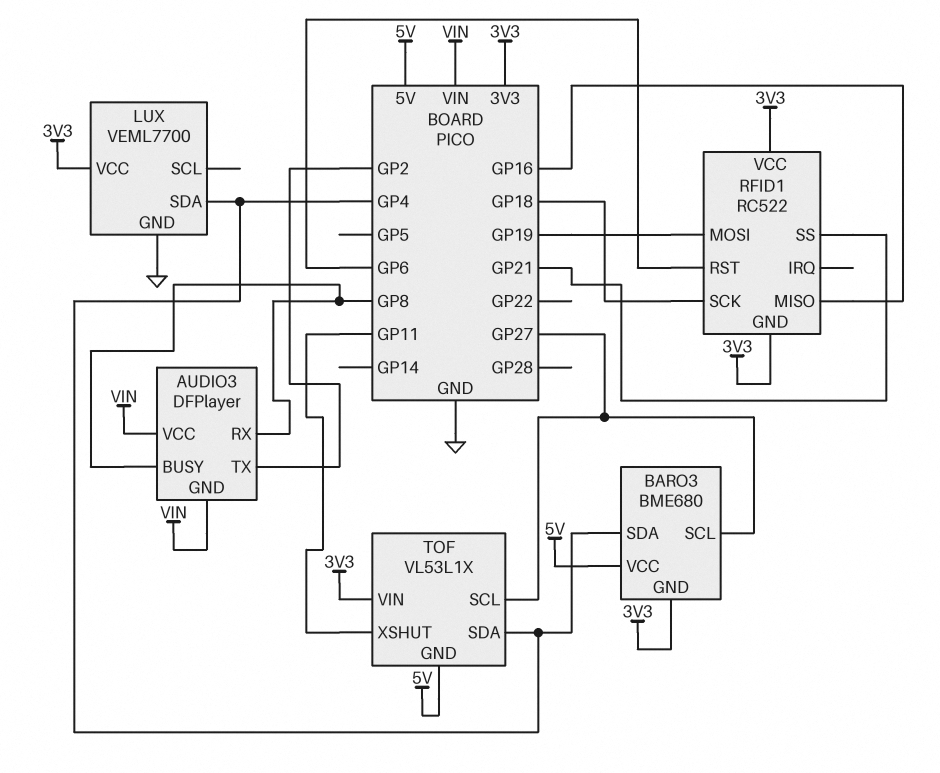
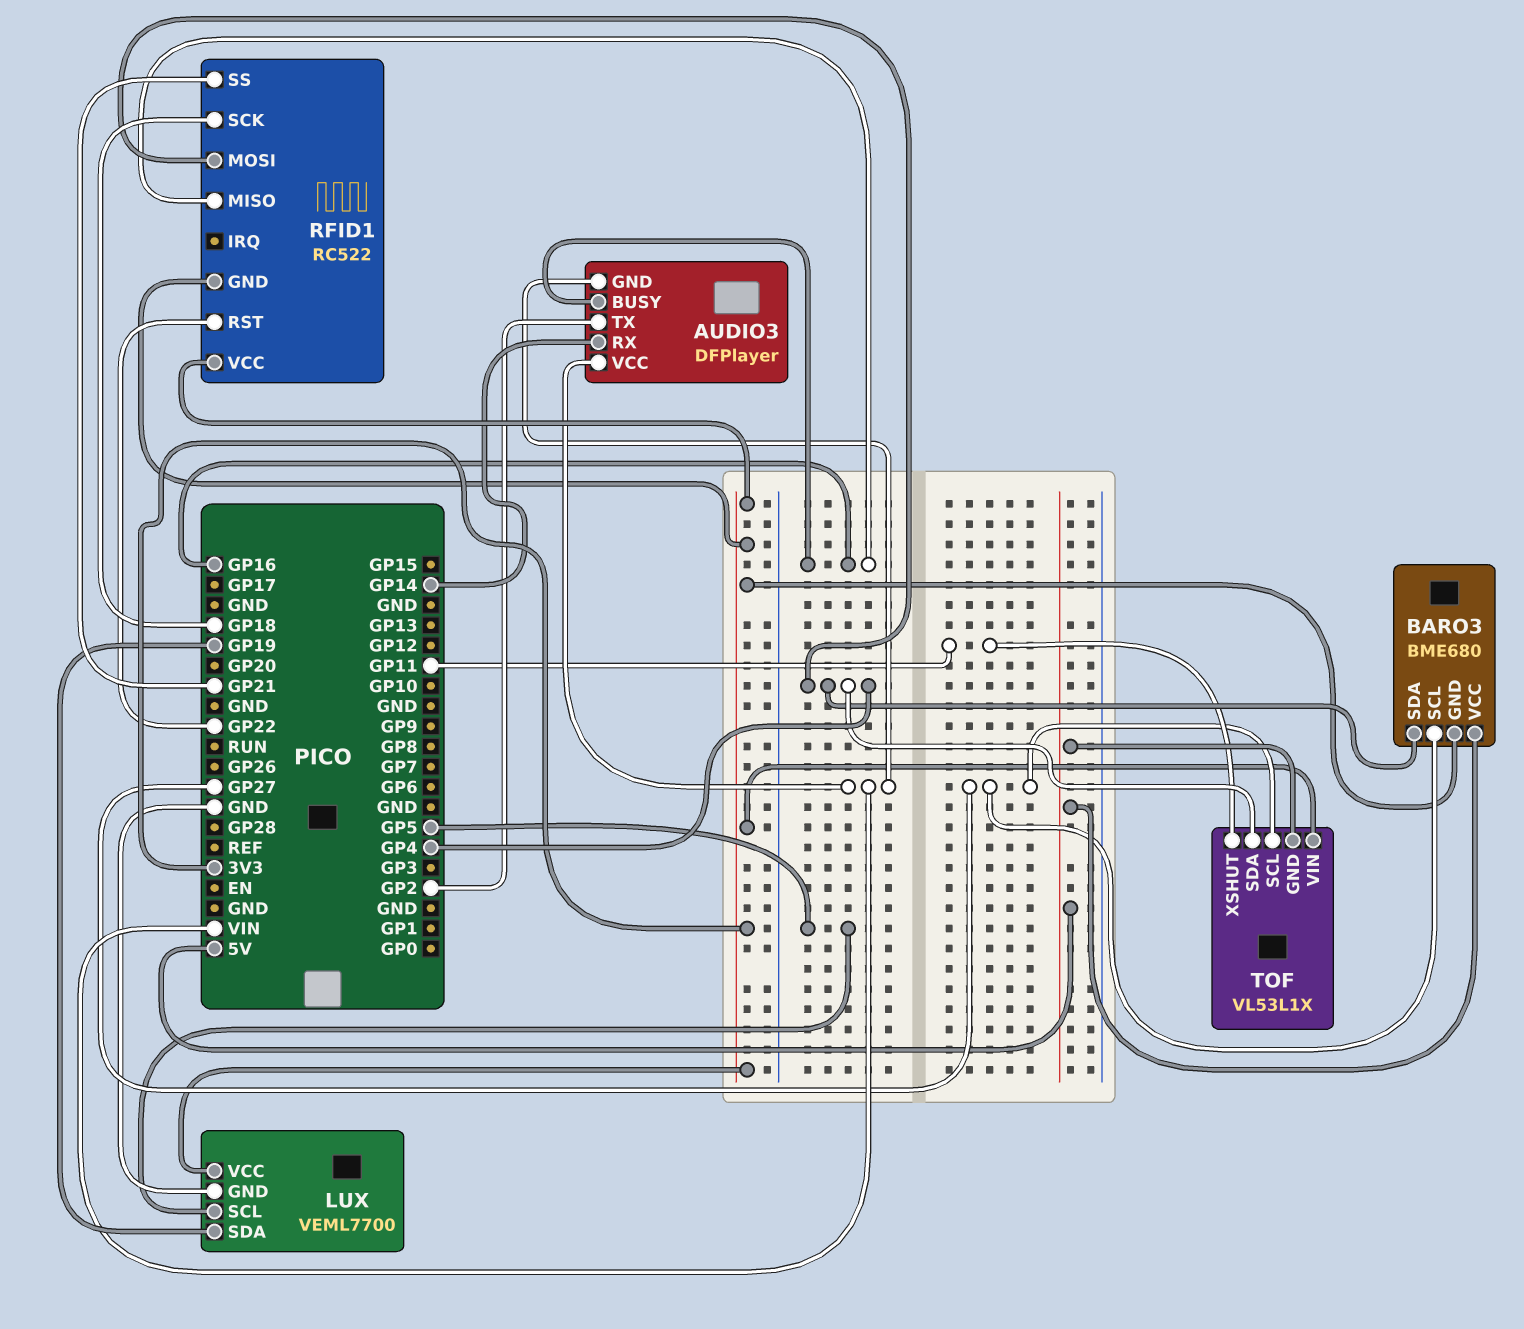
AUDIO3 pin BUSY: GP8 -> GP16
AUDIO3 pin RX: GP8 -> GP14
LUX pin SCL: none -> GP5
LUX pin SDA: GP4 -> GP19
RFID1 pin MOSI: GP19 -> GP4
RFID1 pin RST: GP6 -> GP22

